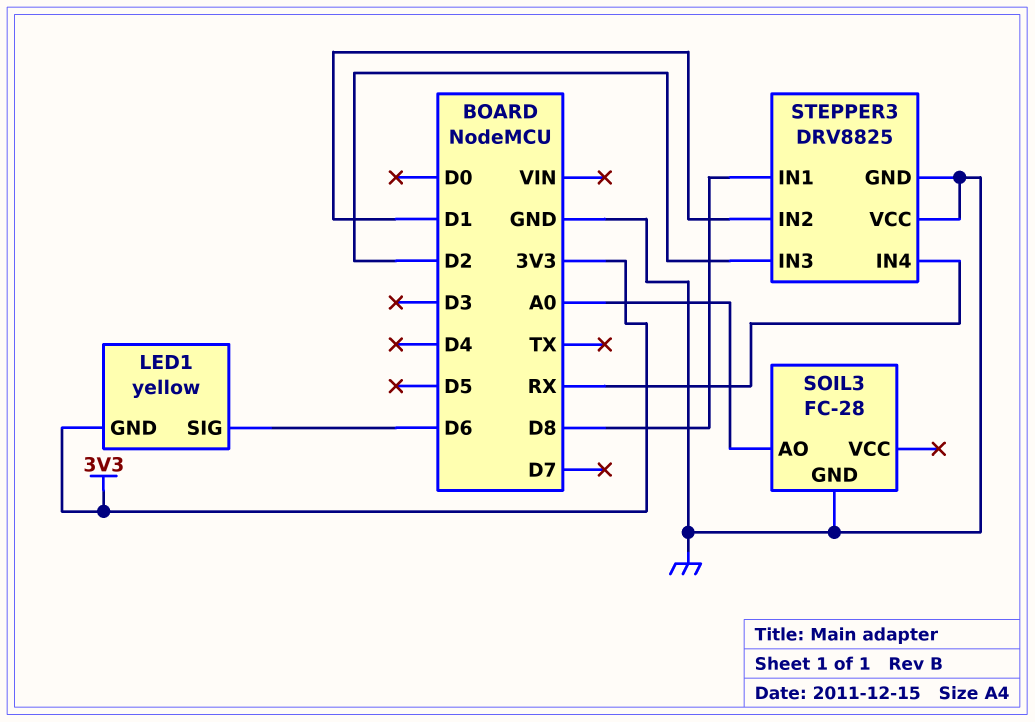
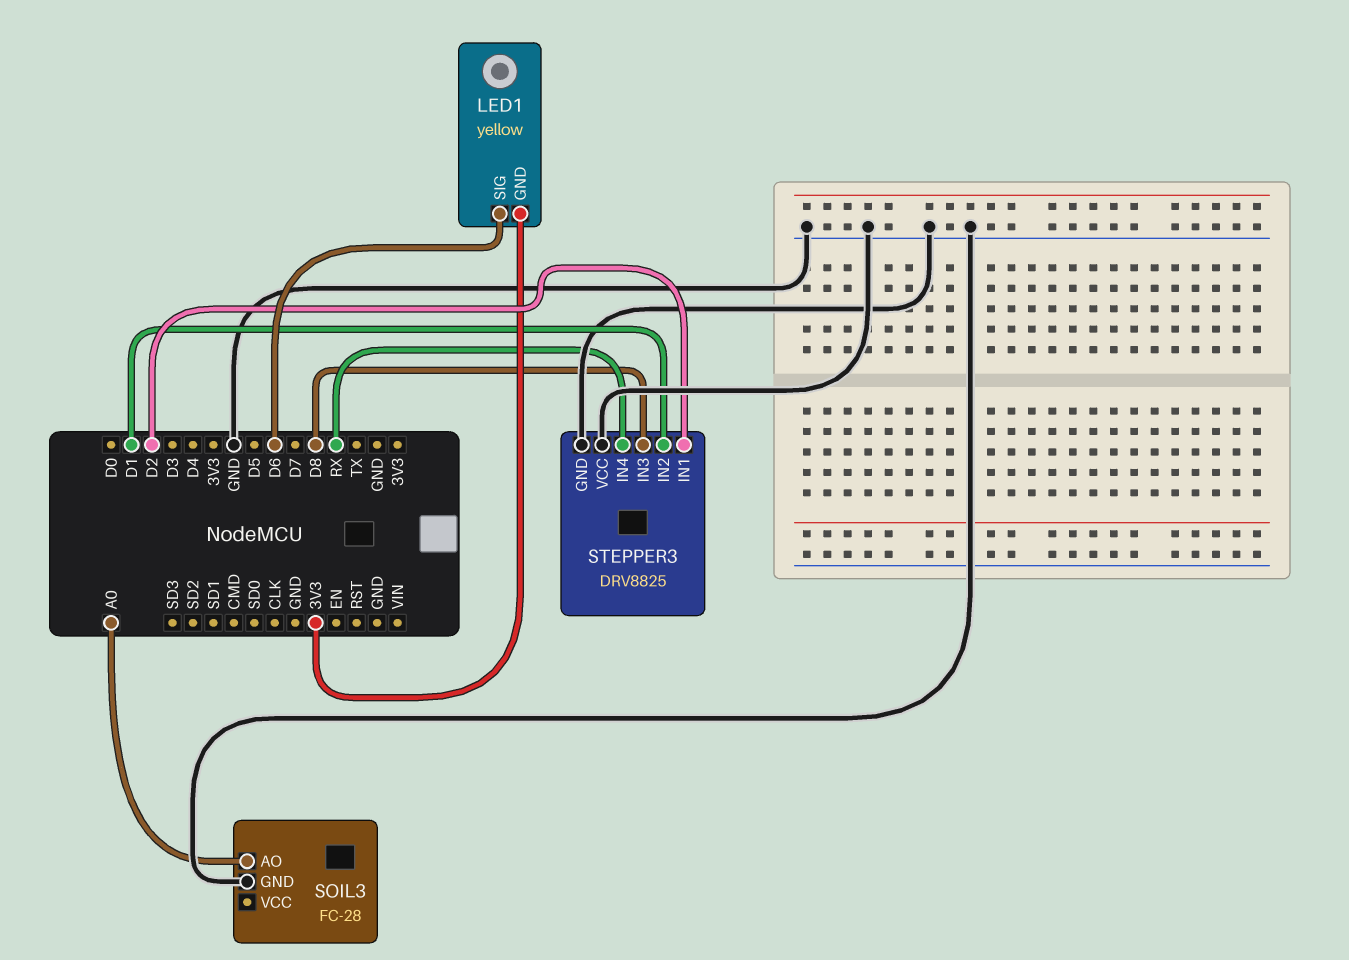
STEPPER3 pin IN1: D8 -> D2
STEPPER3 pin IN3: D2 -> D8

